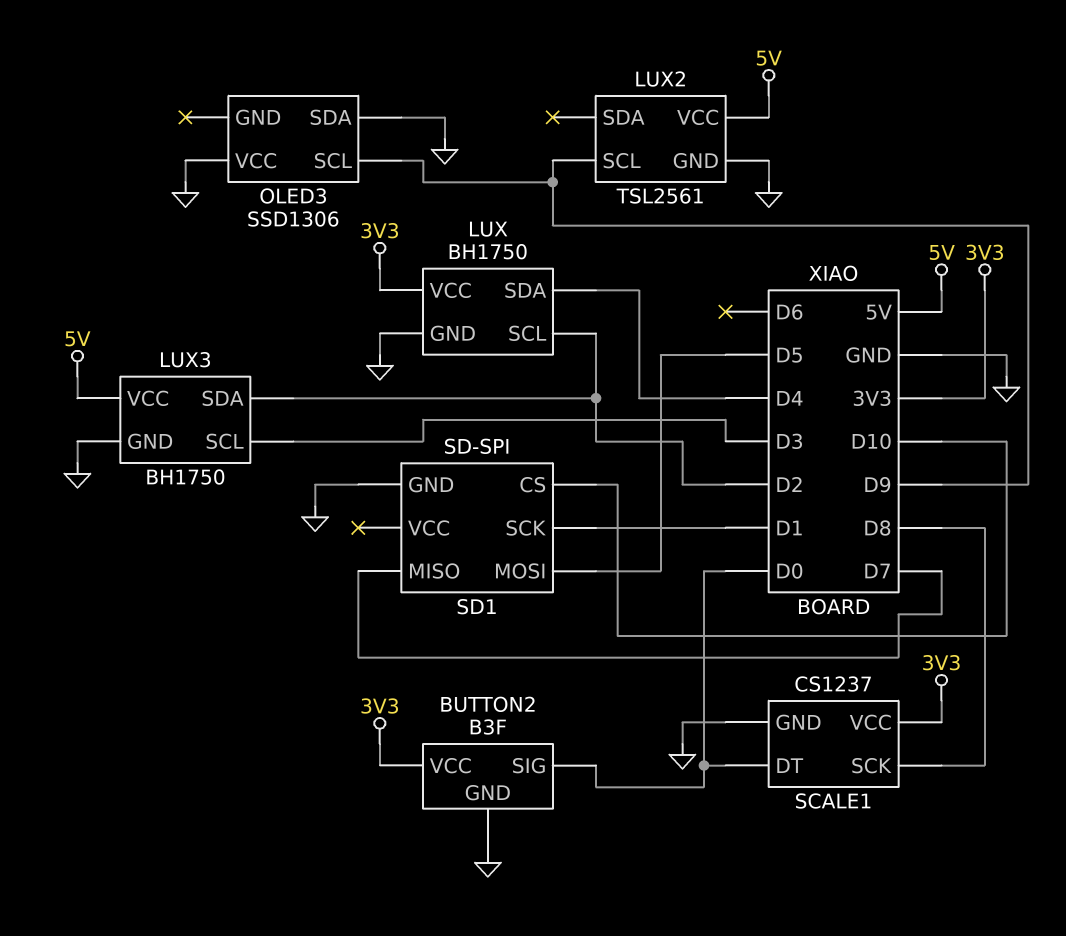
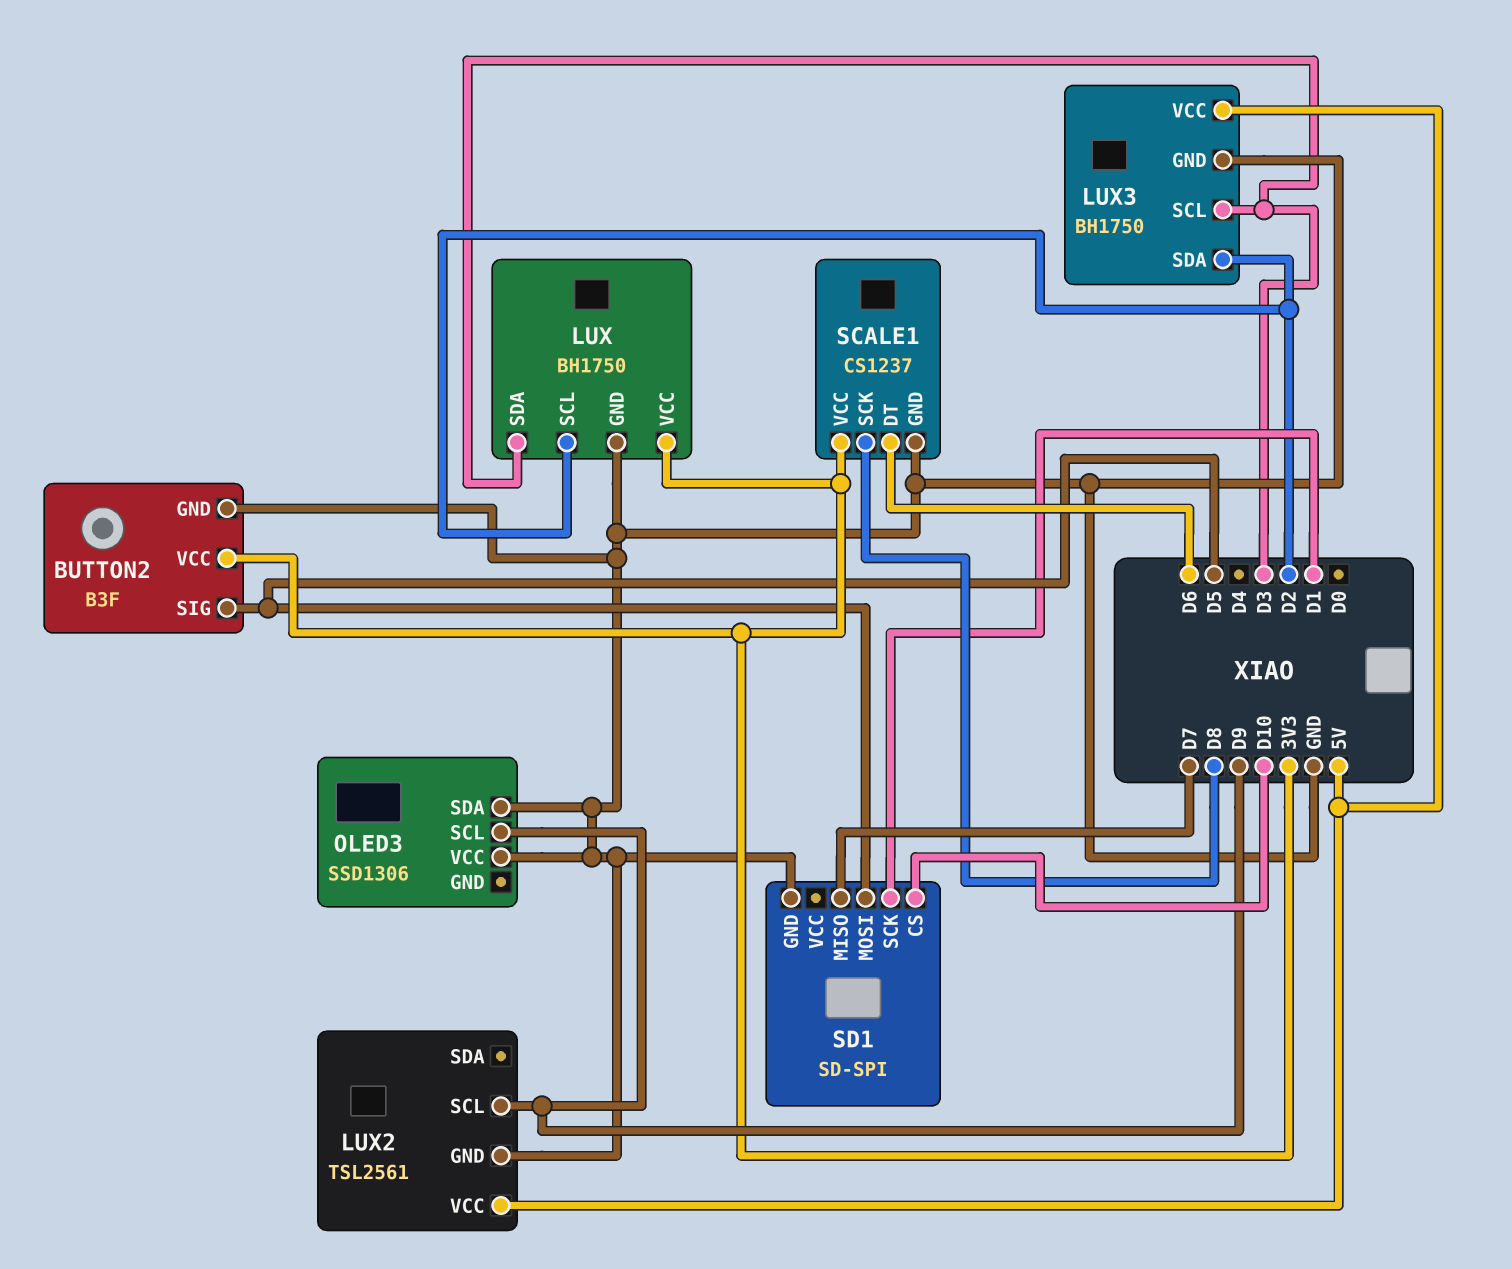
BUTTON2 pin SIG: D0 -> D5
LUX pin SDA: D4 -> D3
SCALE1 pin DT: D0 -> D6

